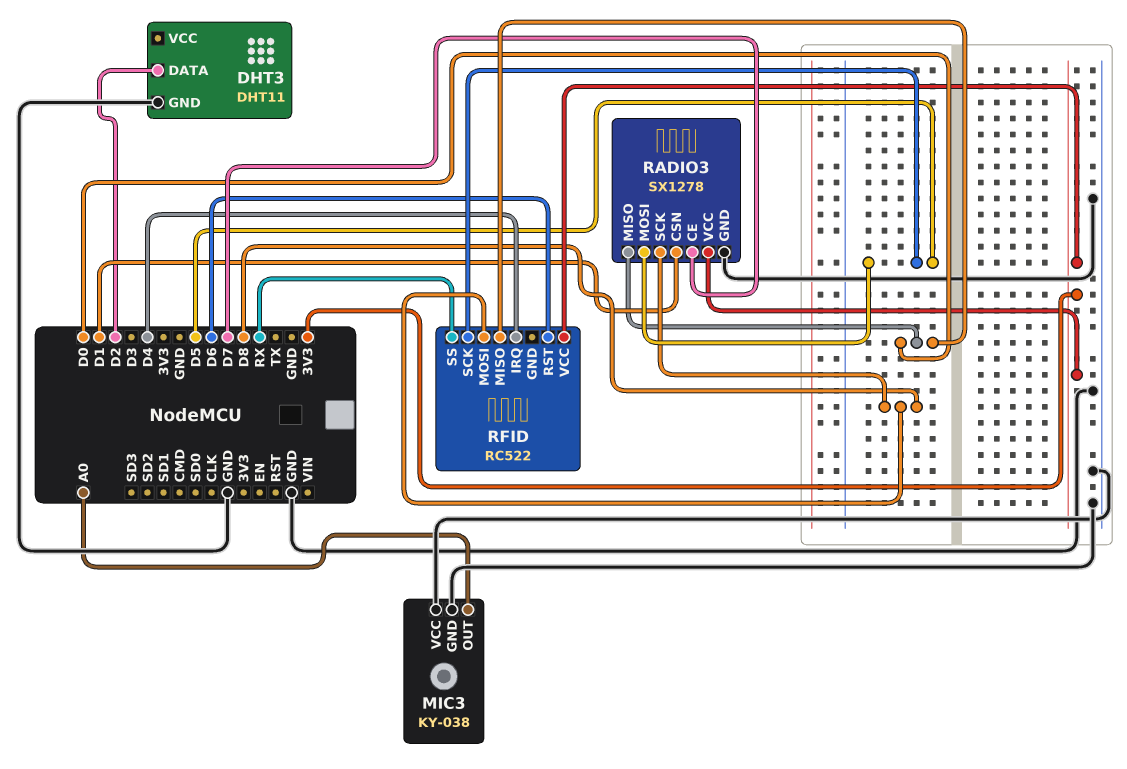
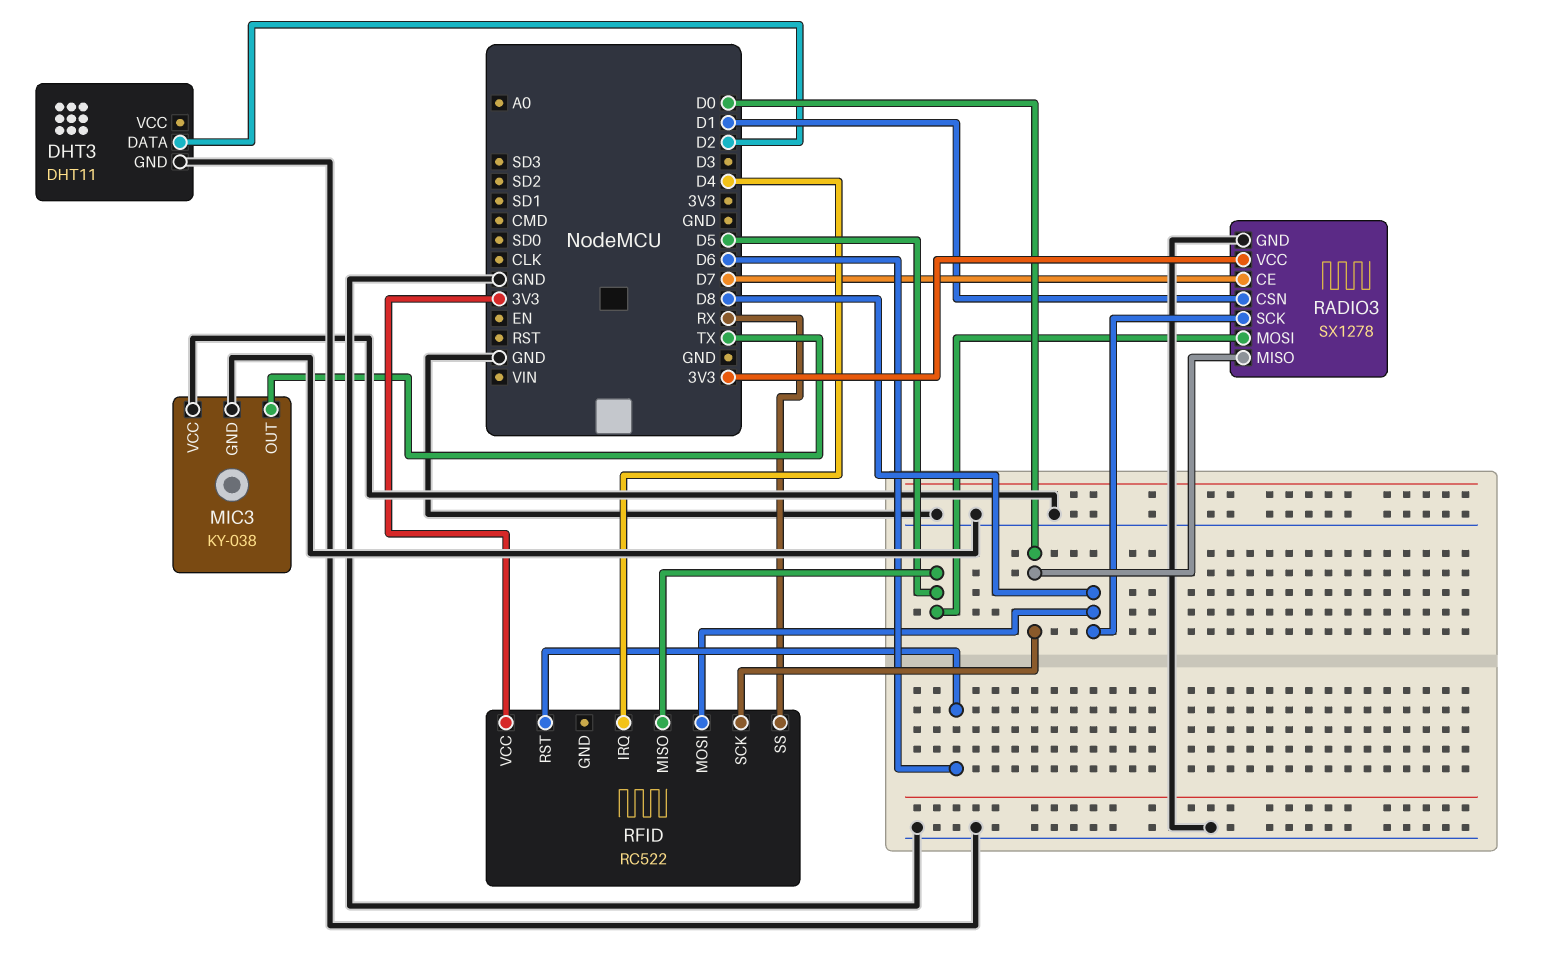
MIC3 pin OUT: A0 -> TX
RFID pin MISO: D0 -> D5
RFID pin SCK: D5 -> D0

